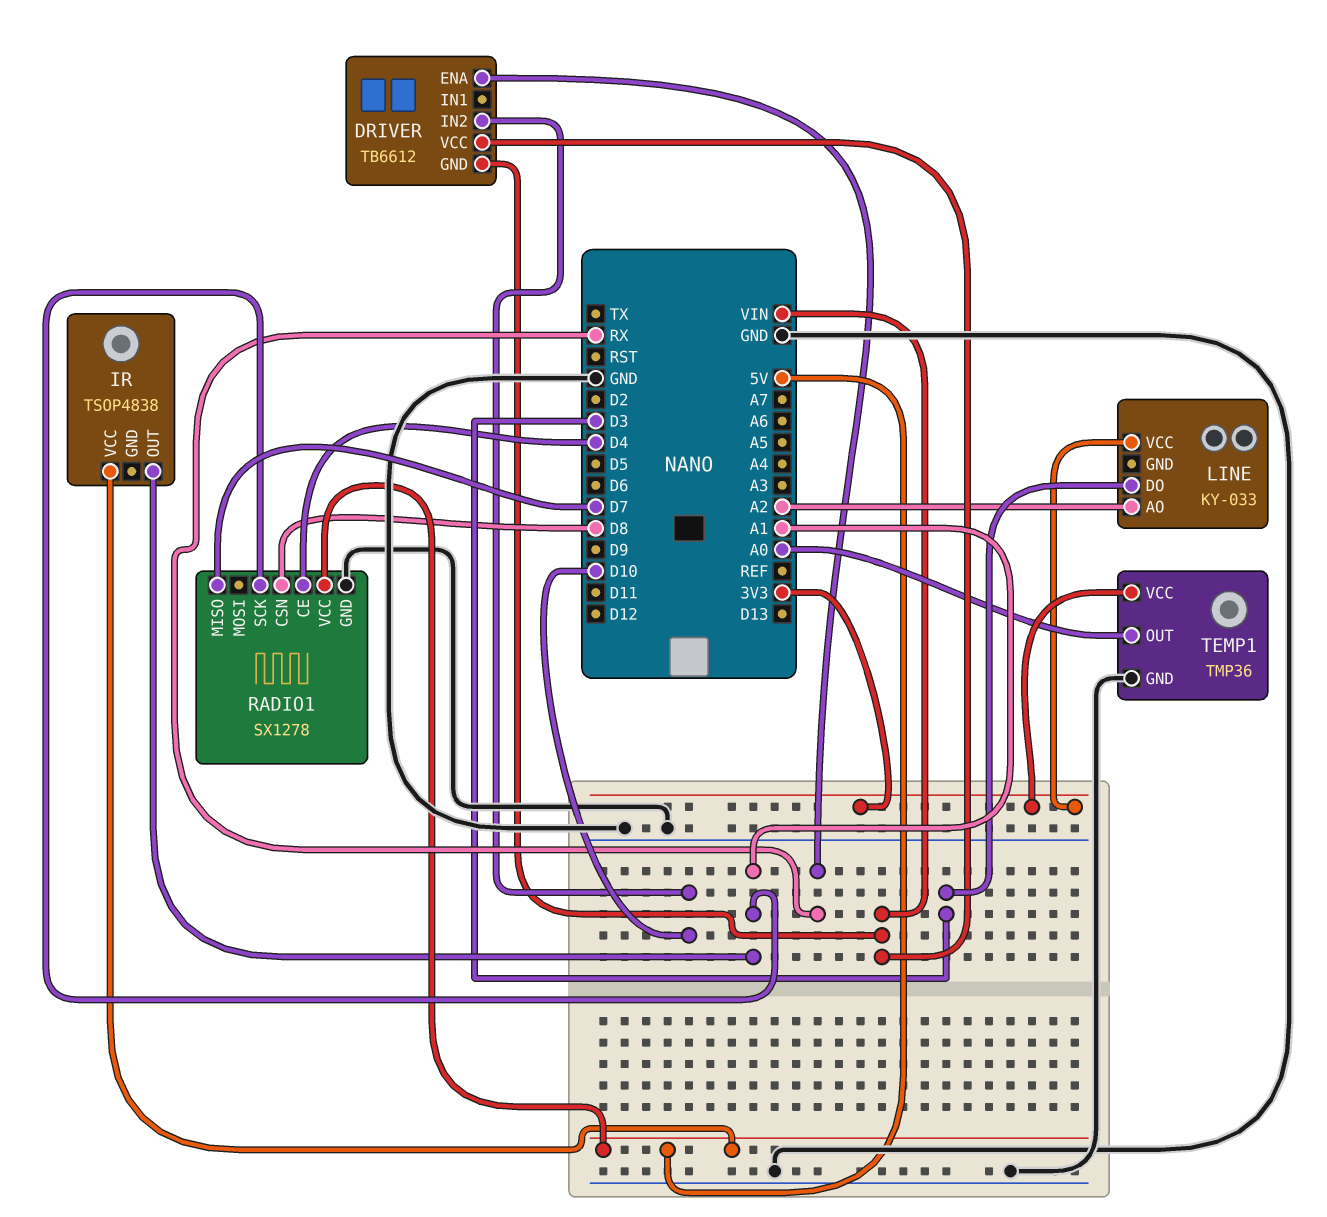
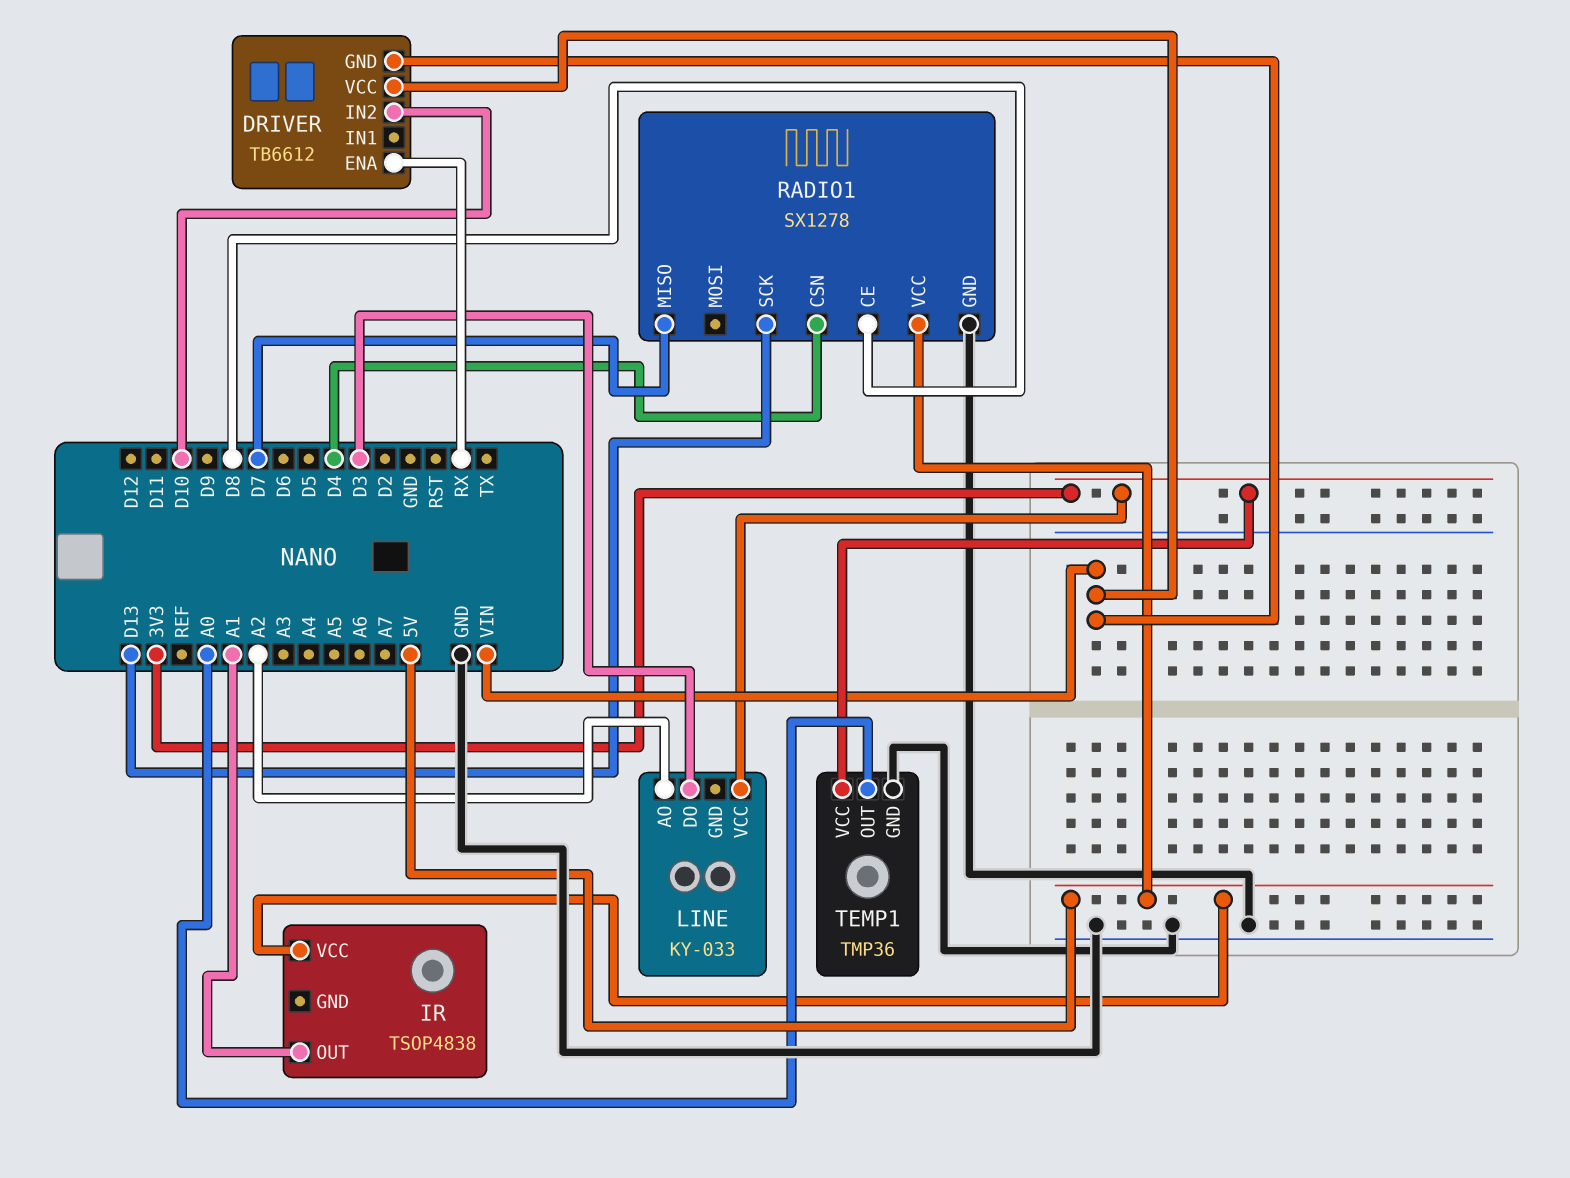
RADIO1 pin CE: D4 -> D8
RADIO1 pin CSN: D8 -> D4
RADIO1 pin SCK: A1 -> D13

